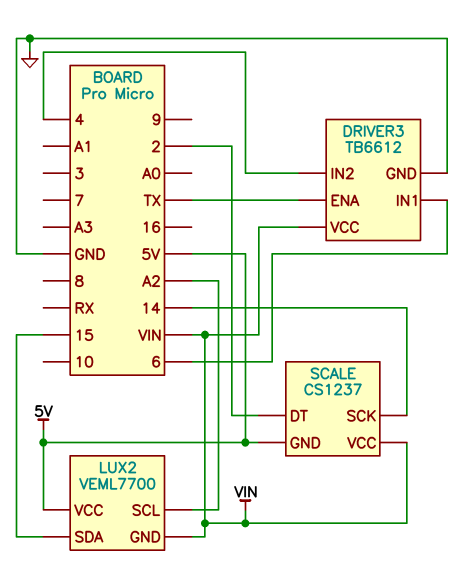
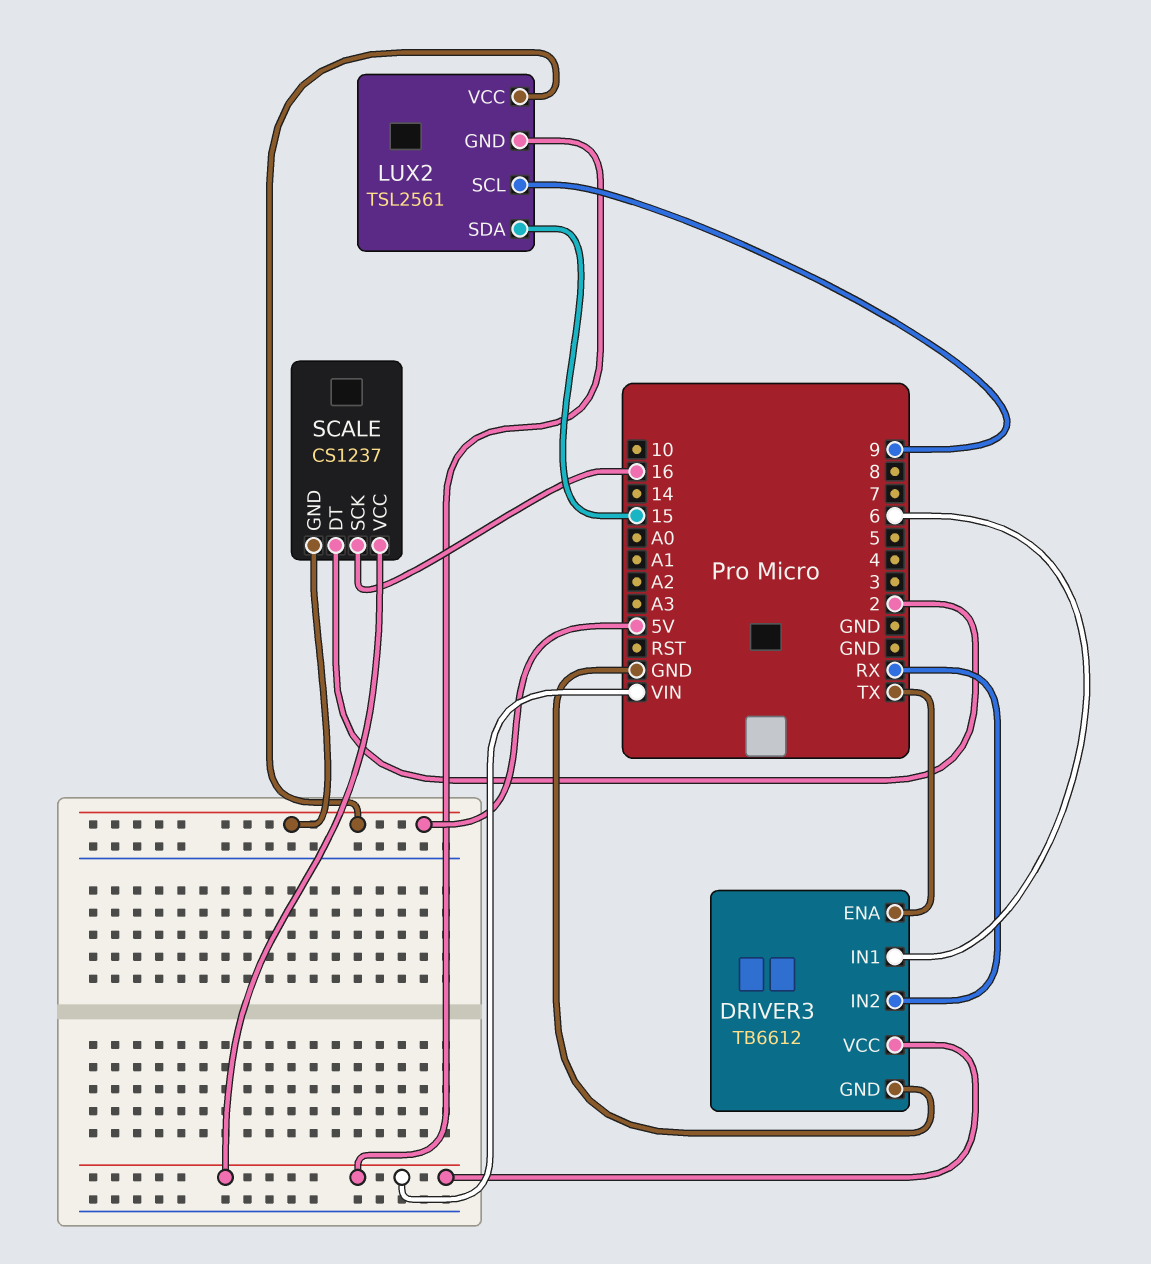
DRIVER3 pin IN2: 4 -> RX
LUX2: VEML7700 -> TSL2561
LUX2 pin SCL: A2 -> 9
SCALE pin SCK: 14 -> 16

